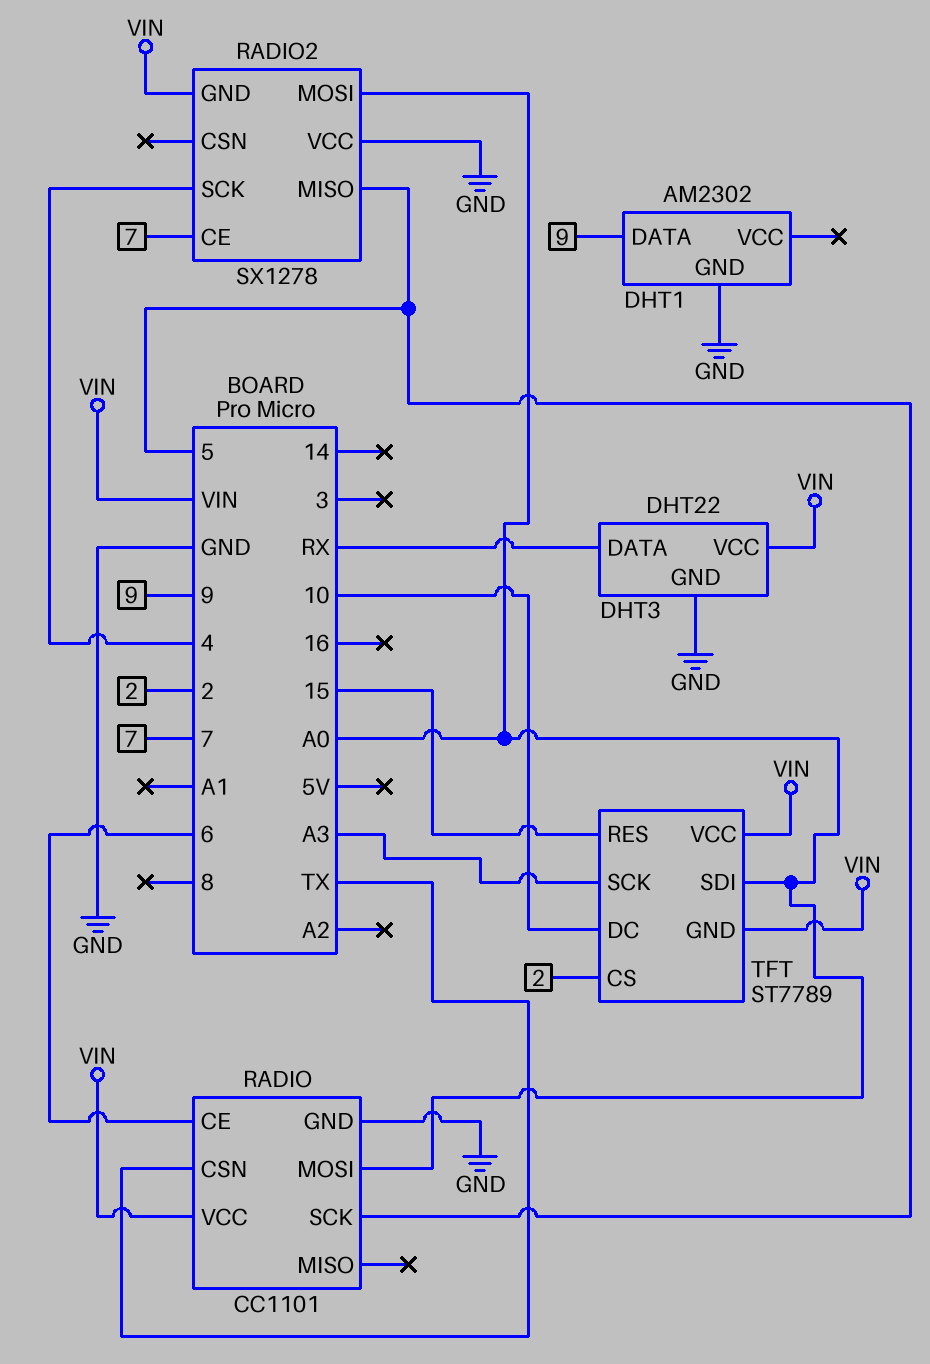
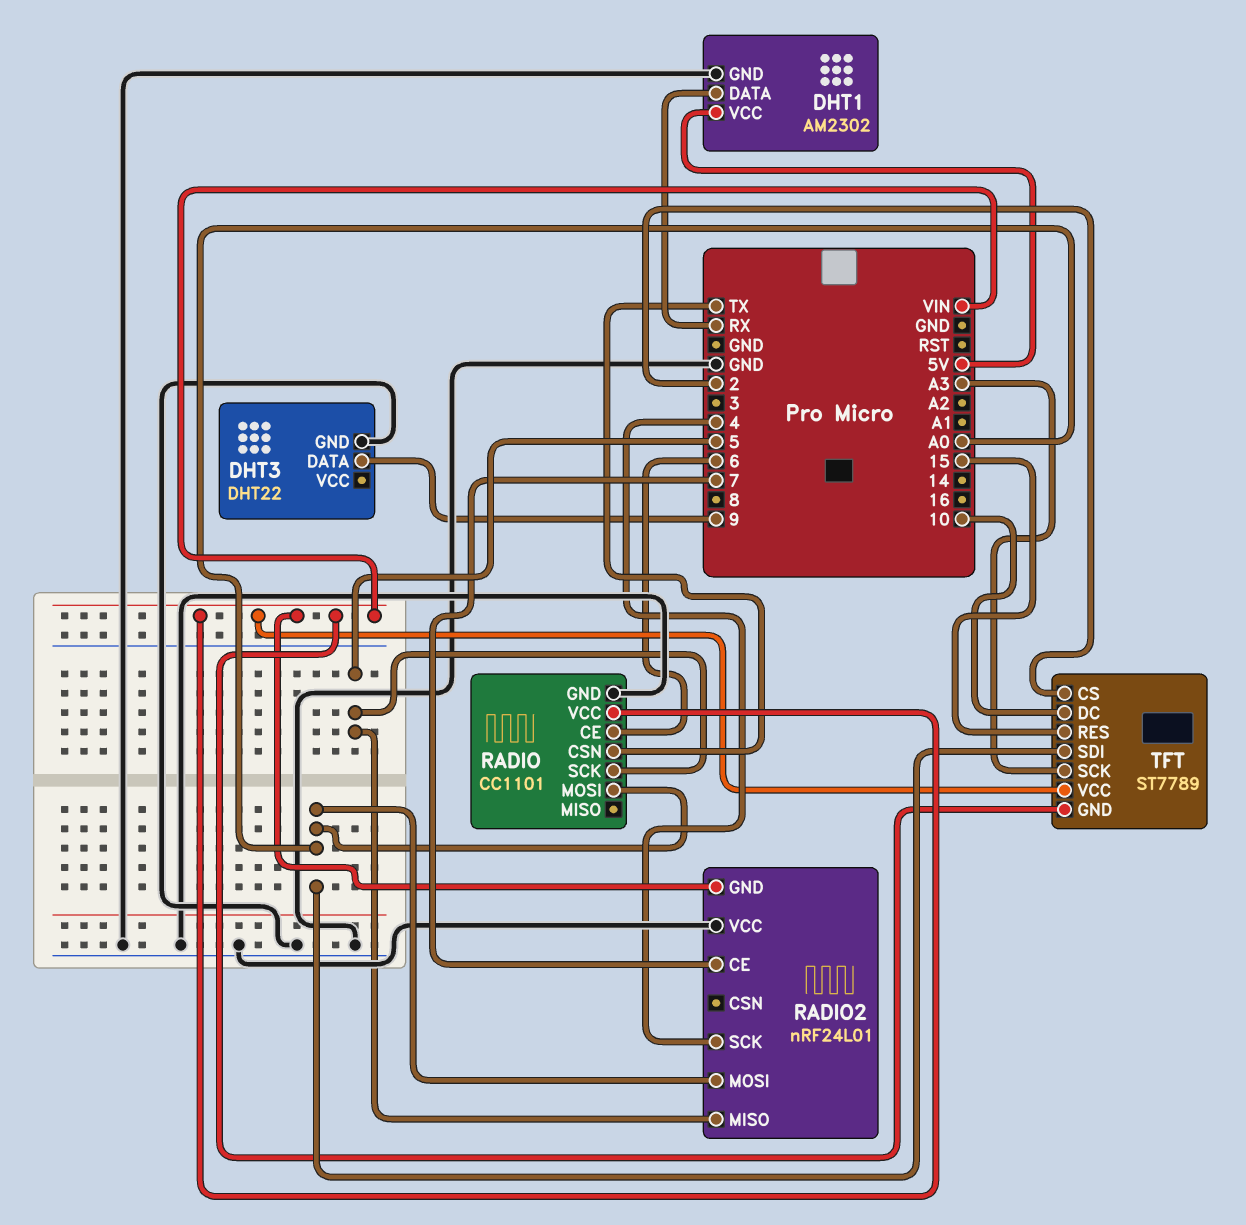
DHT1 pin DATA: 9 -> RX
DHT1 pin VCC: none -> 5V
DHT3 pin DATA: RX -> 9
DHT3 pin VCC: VIN -> none
RADIO2: SX1278 -> nRF24L01

